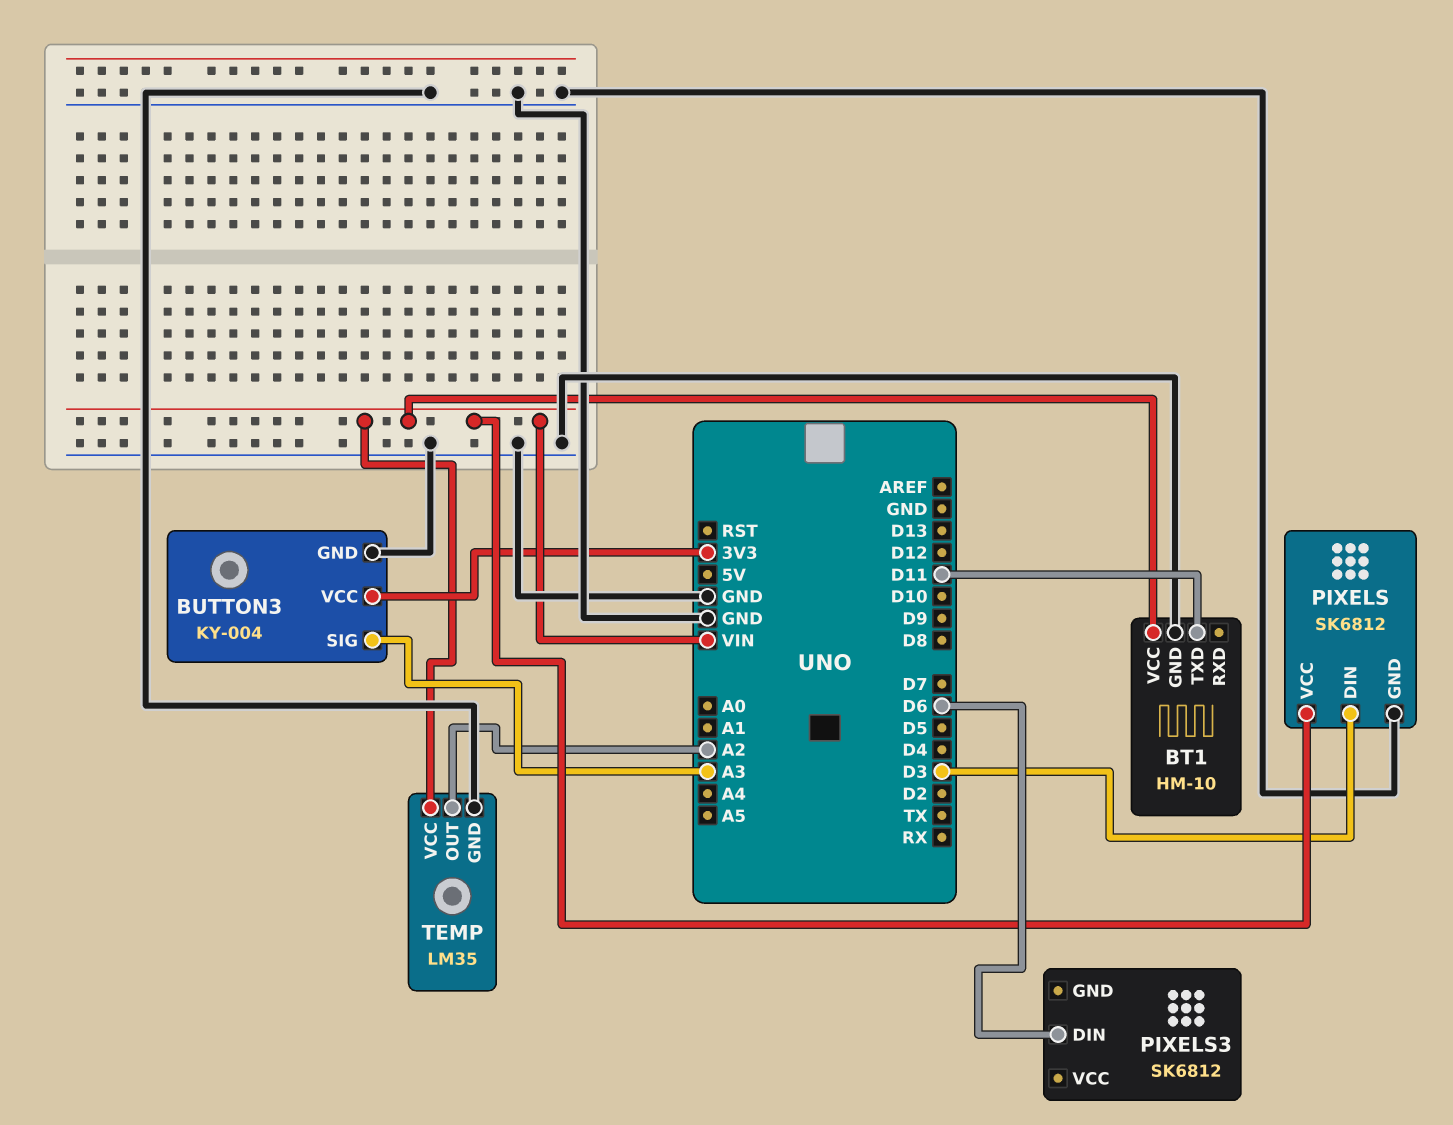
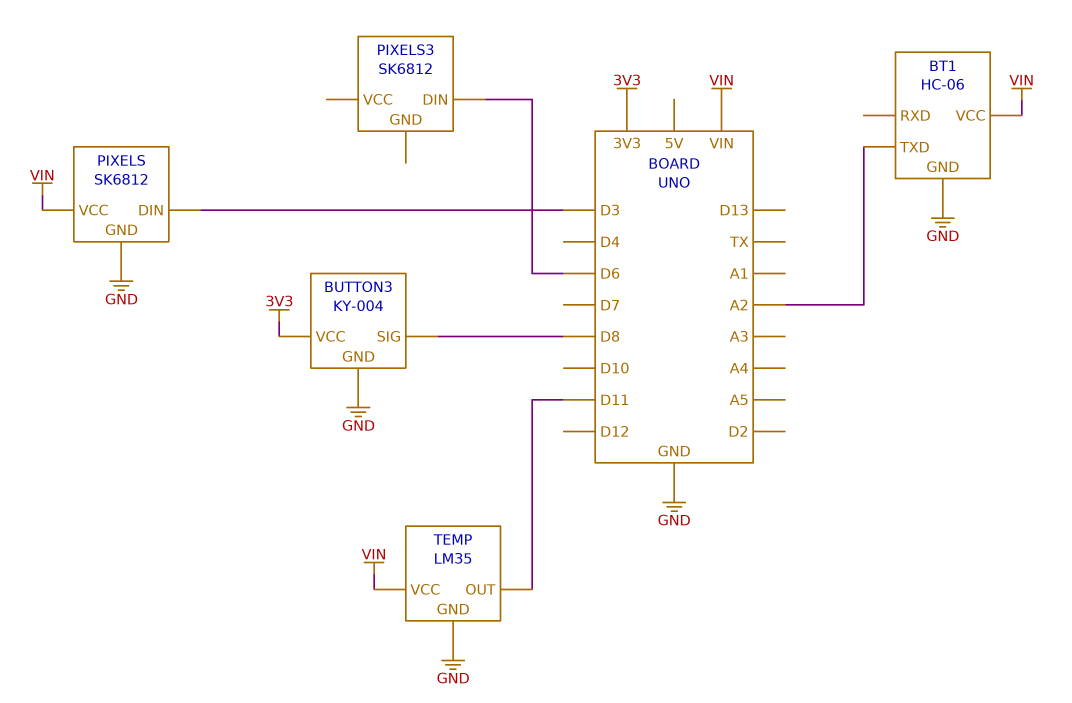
BT1: HM-10 -> HC-06
BT1 pin TXD: D11 -> A2
BUTTON3 pin SIG: A3 -> D8
TEMP pin OUT: A2 -> D11

